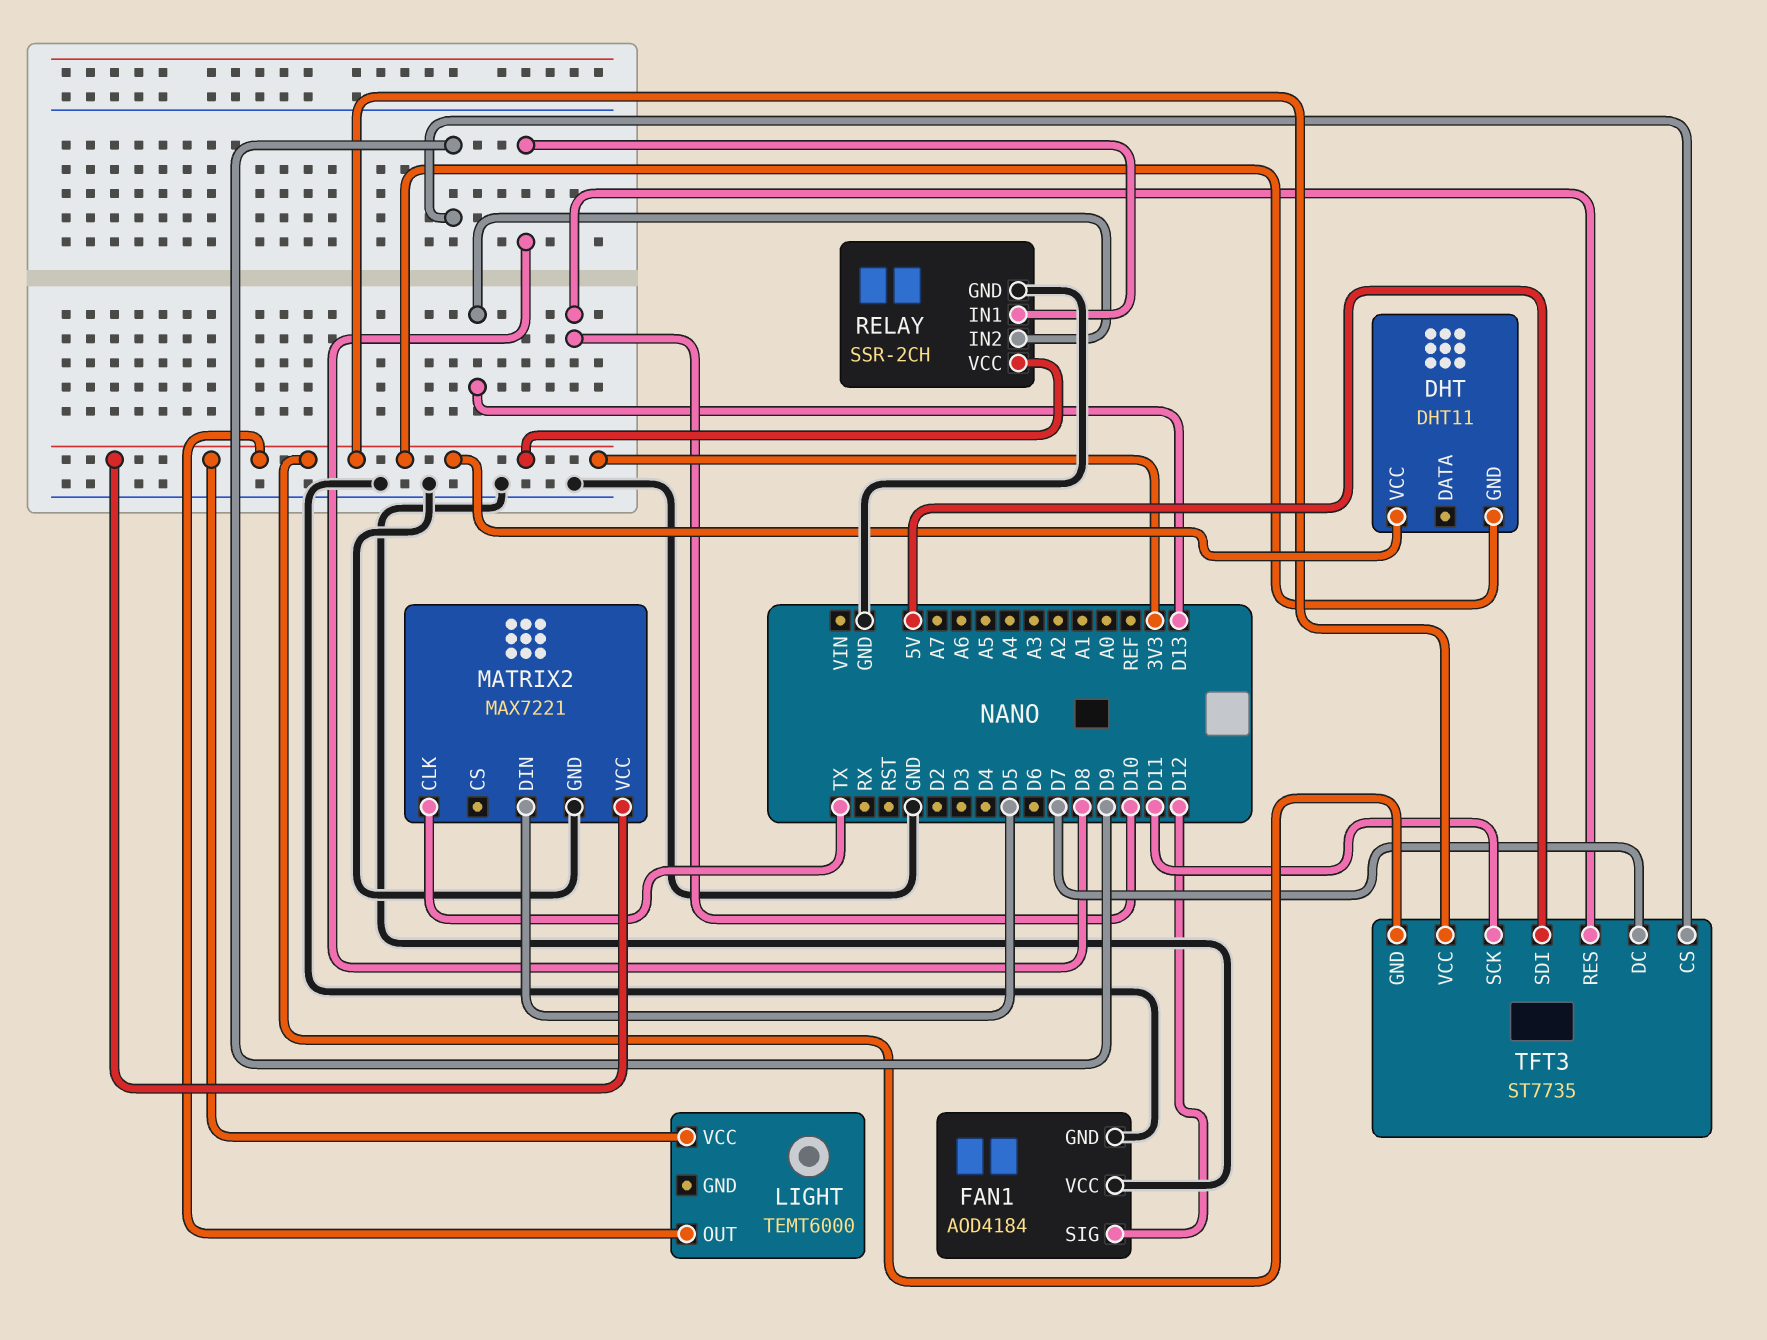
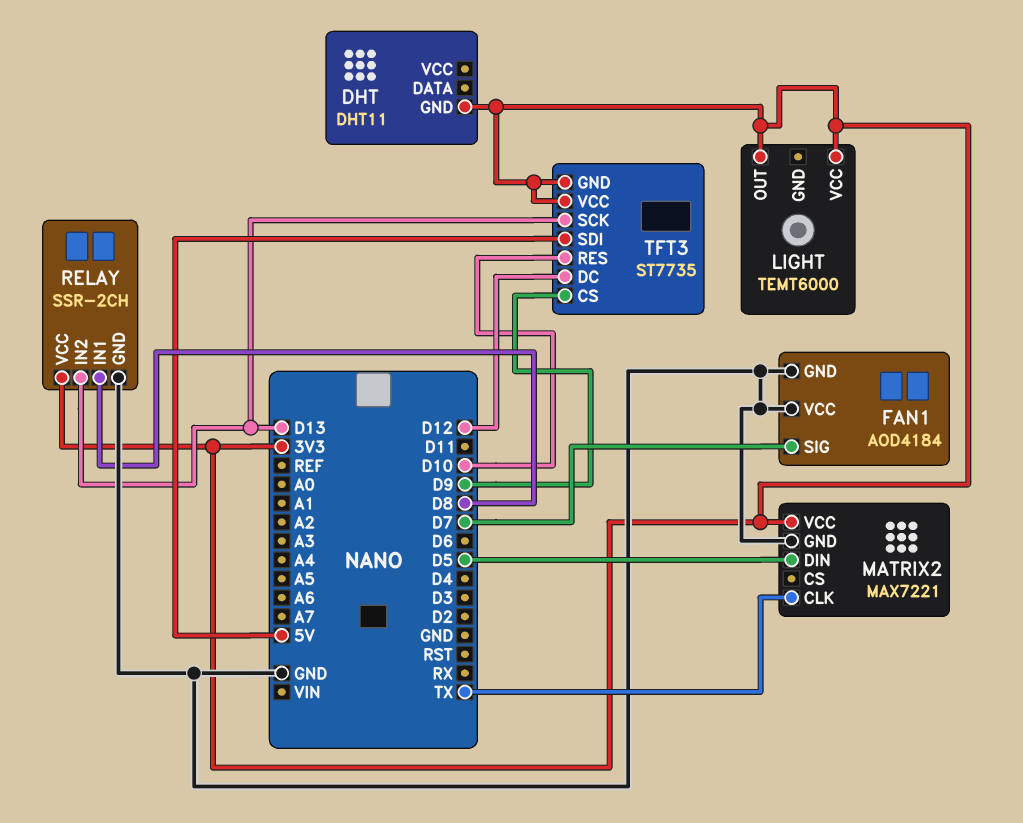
DHT pin VCC: 3V3 -> none
FAN1 pin SIG: D12 -> D7
TFT3 pin DC: D7 -> D12
TFT3 pin SCK: D11 -> D13

